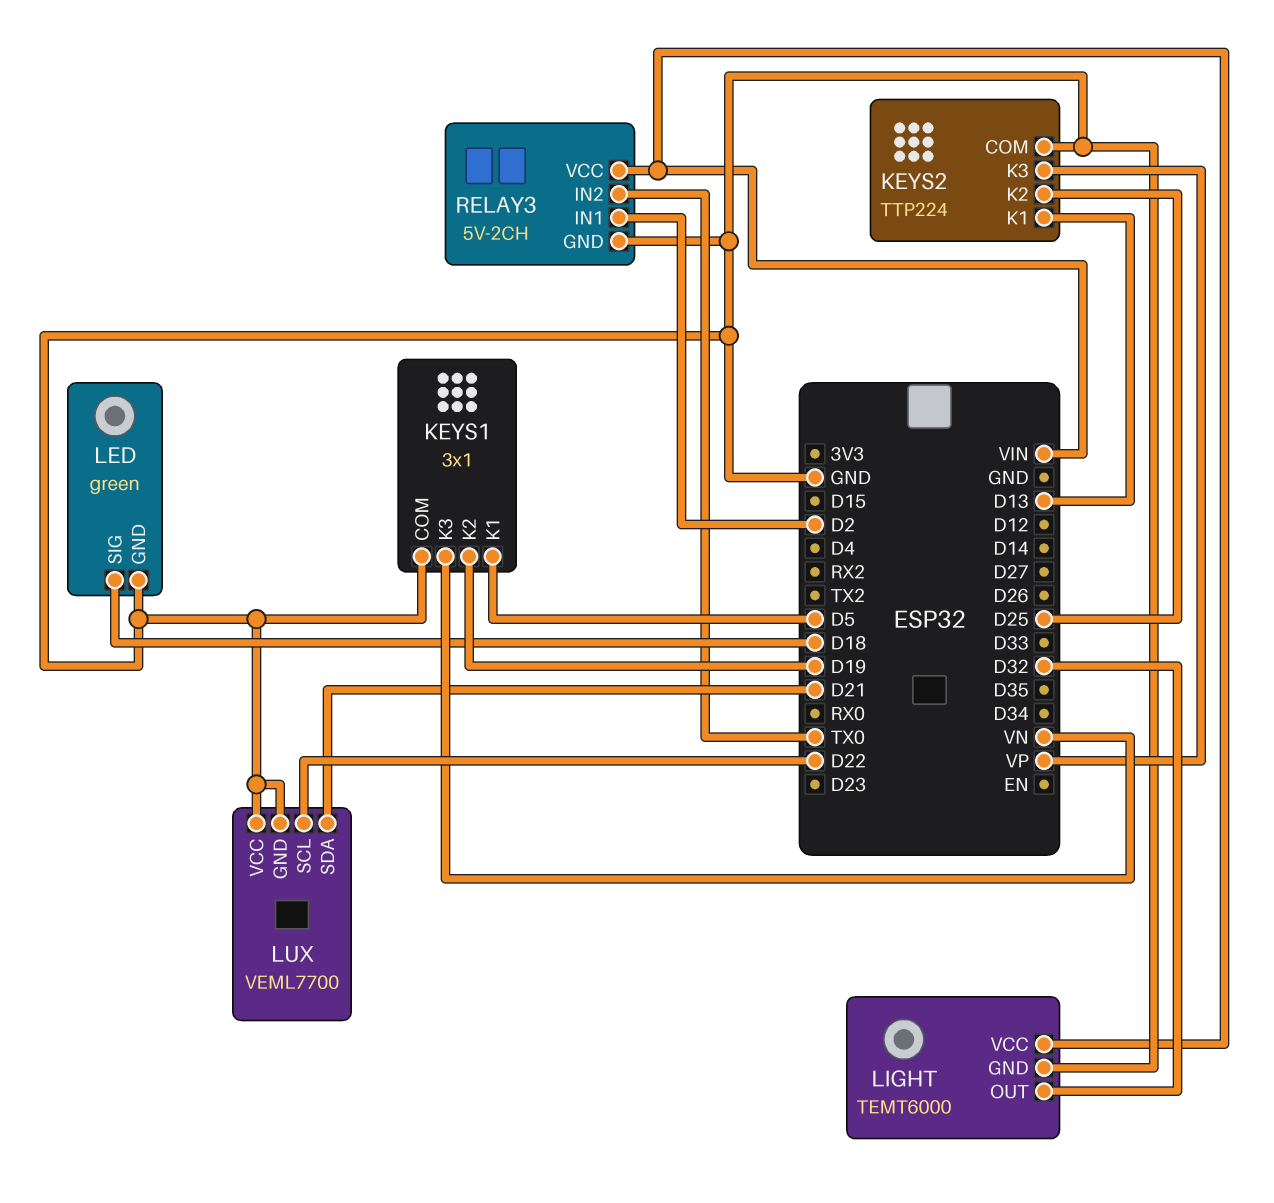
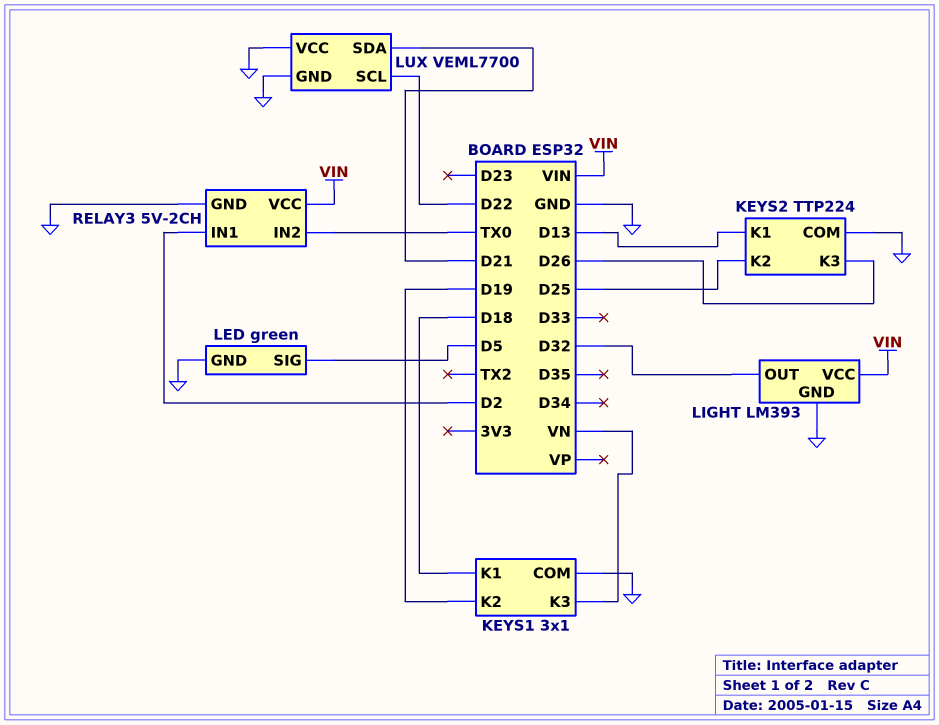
KEYS1 pin K1: D5 -> D18
KEYS2 pin K3: VP -> D26
LED pin SIG: D18 -> D5
LIGHT: TEMT6000 -> LM393

